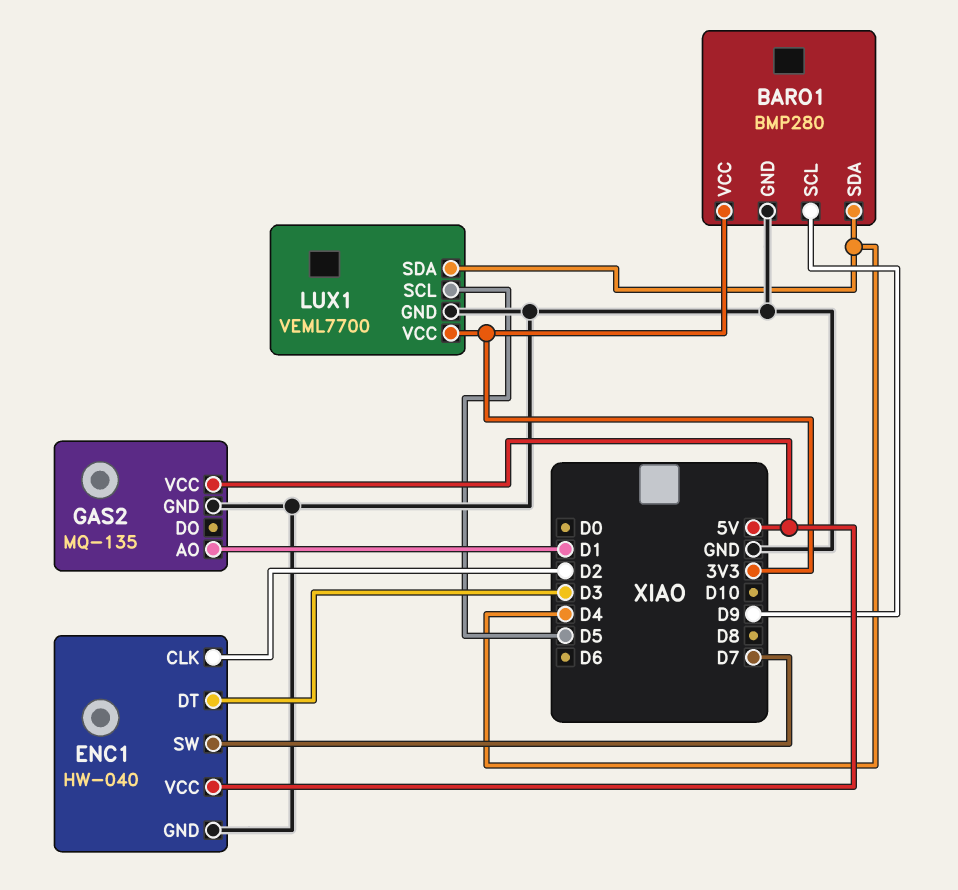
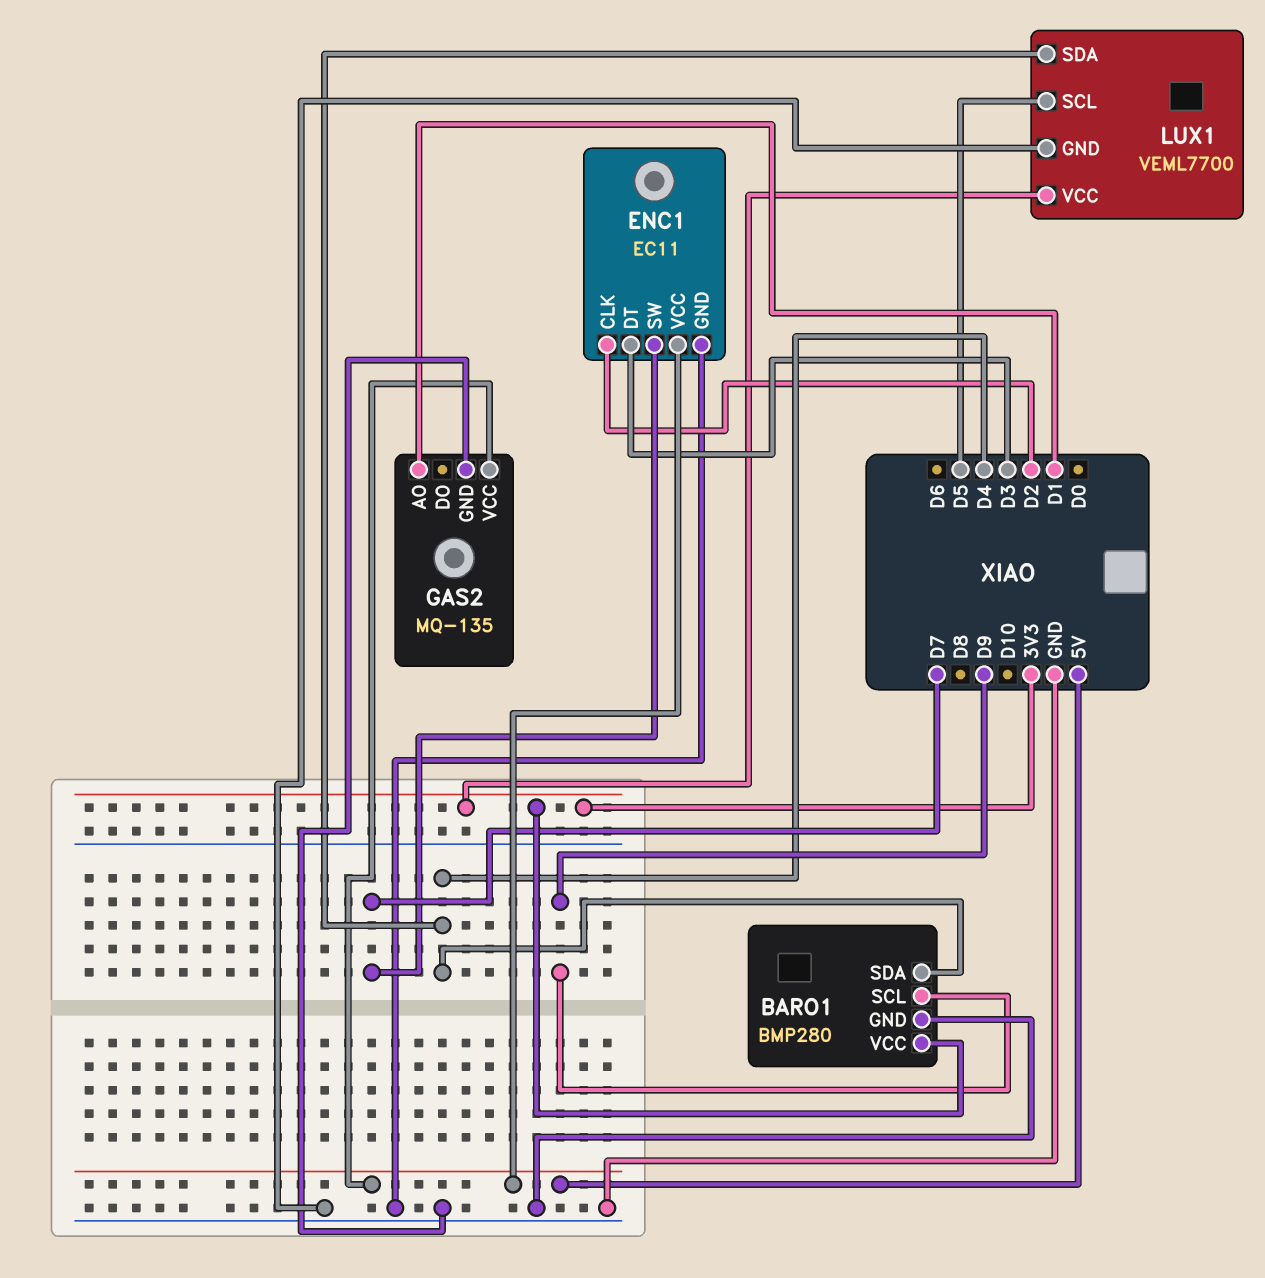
ENC1: HW-040 -> EC11

